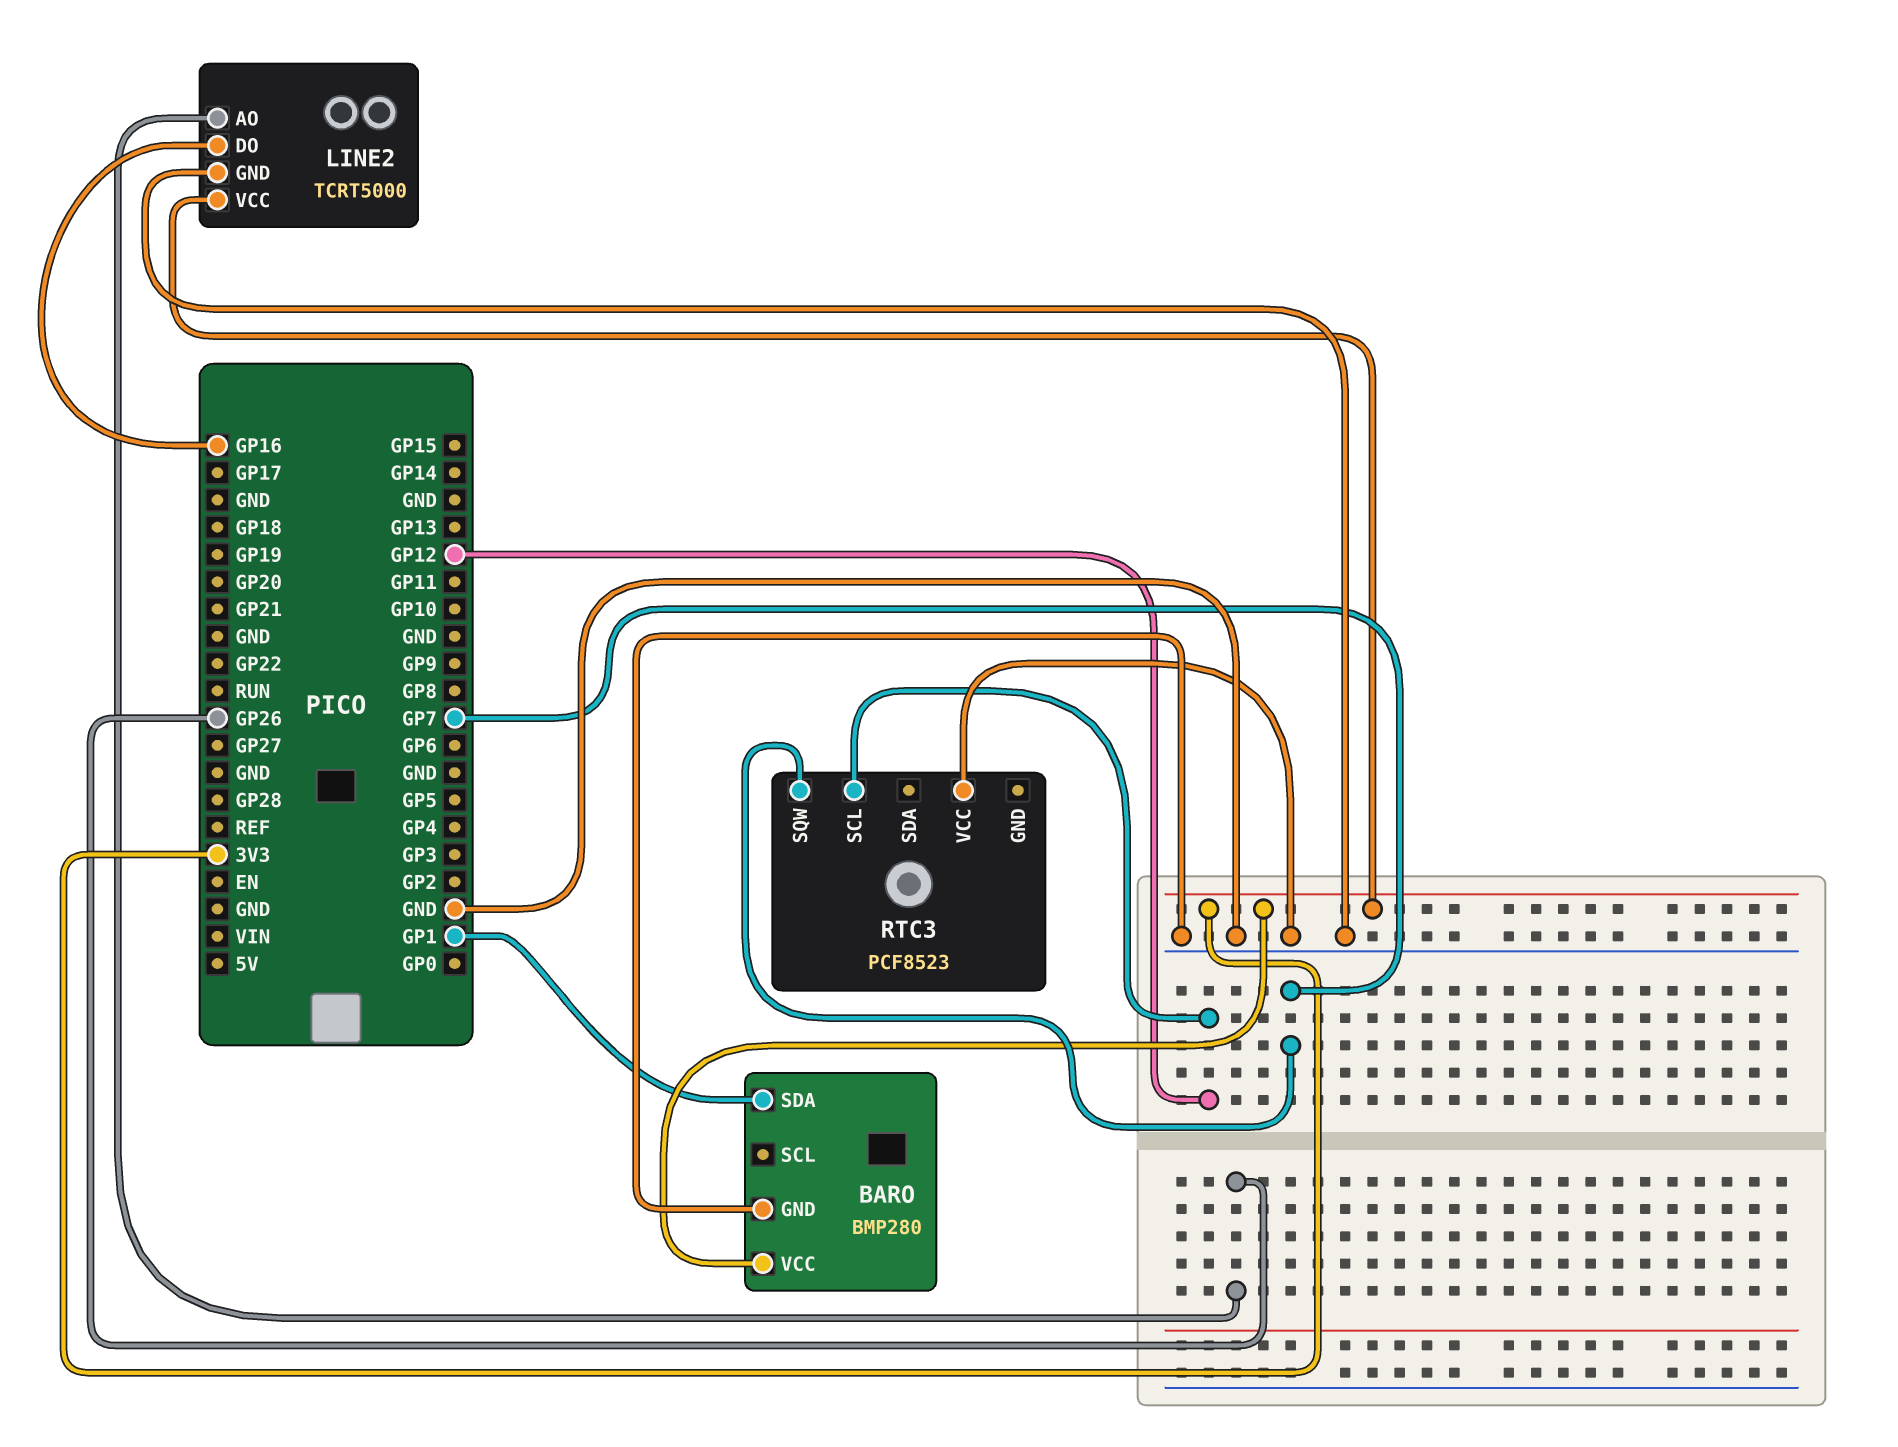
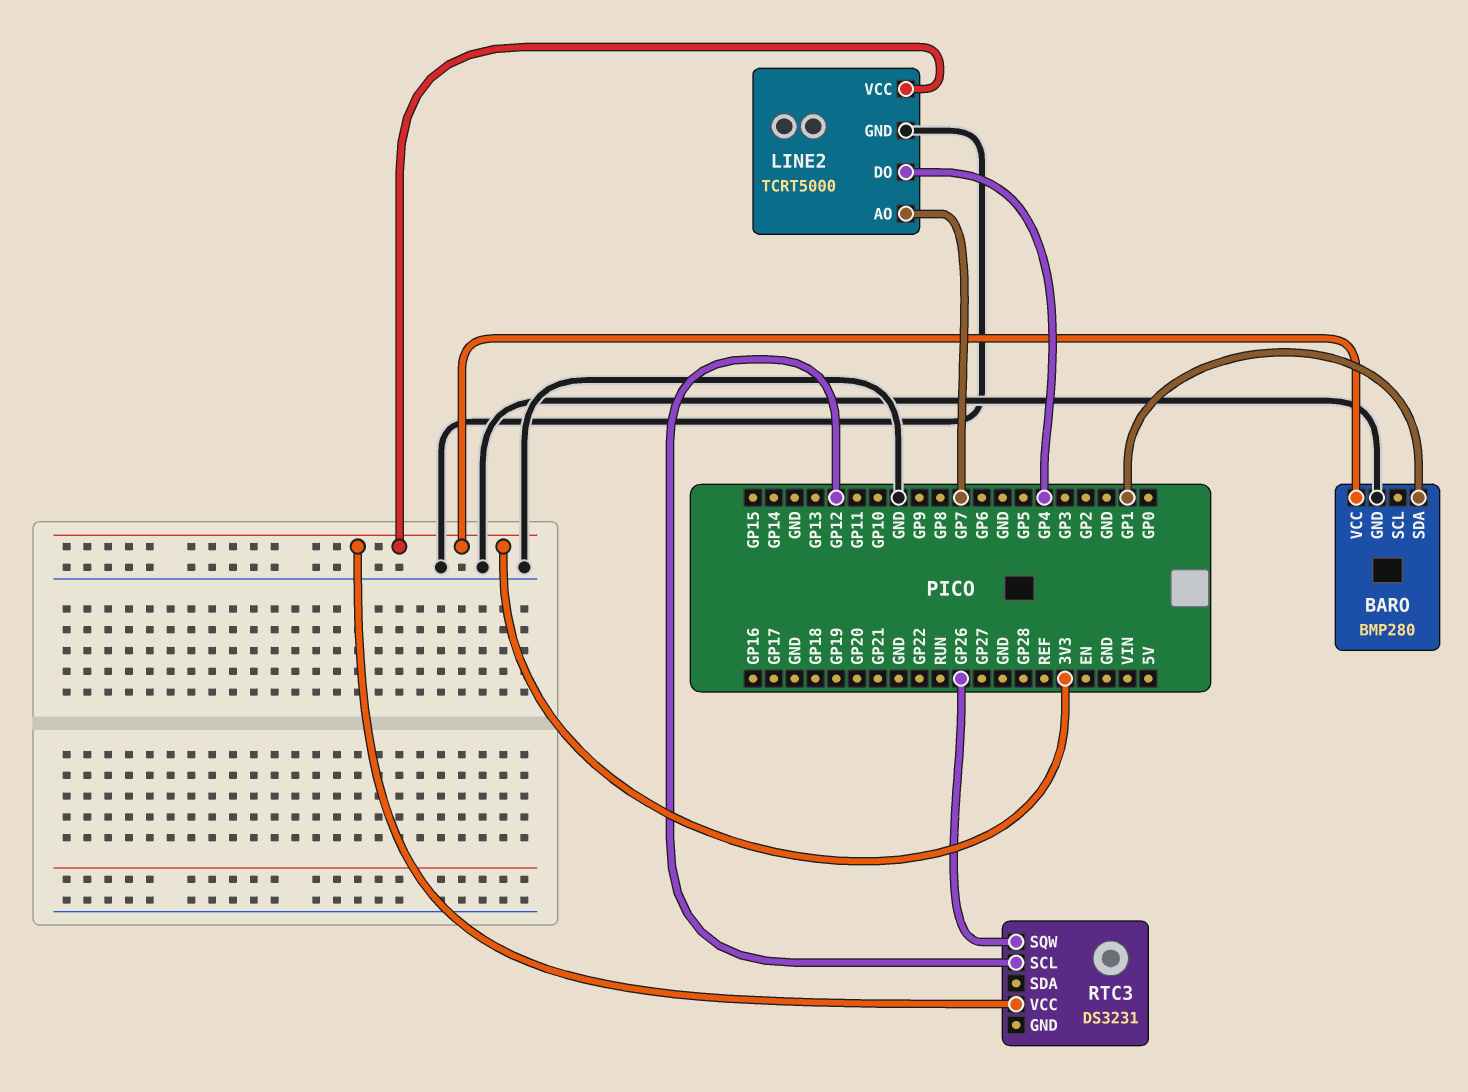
LINE2 pin AO: GP26 -> GP7
LINE2 pin DO: GP16 -> GP4
RTC3: PCF8523 -> DS3231
RTC3 pin SQW: GP7 -> GP26
RTC3 pin VCC: GND -> 3V3

